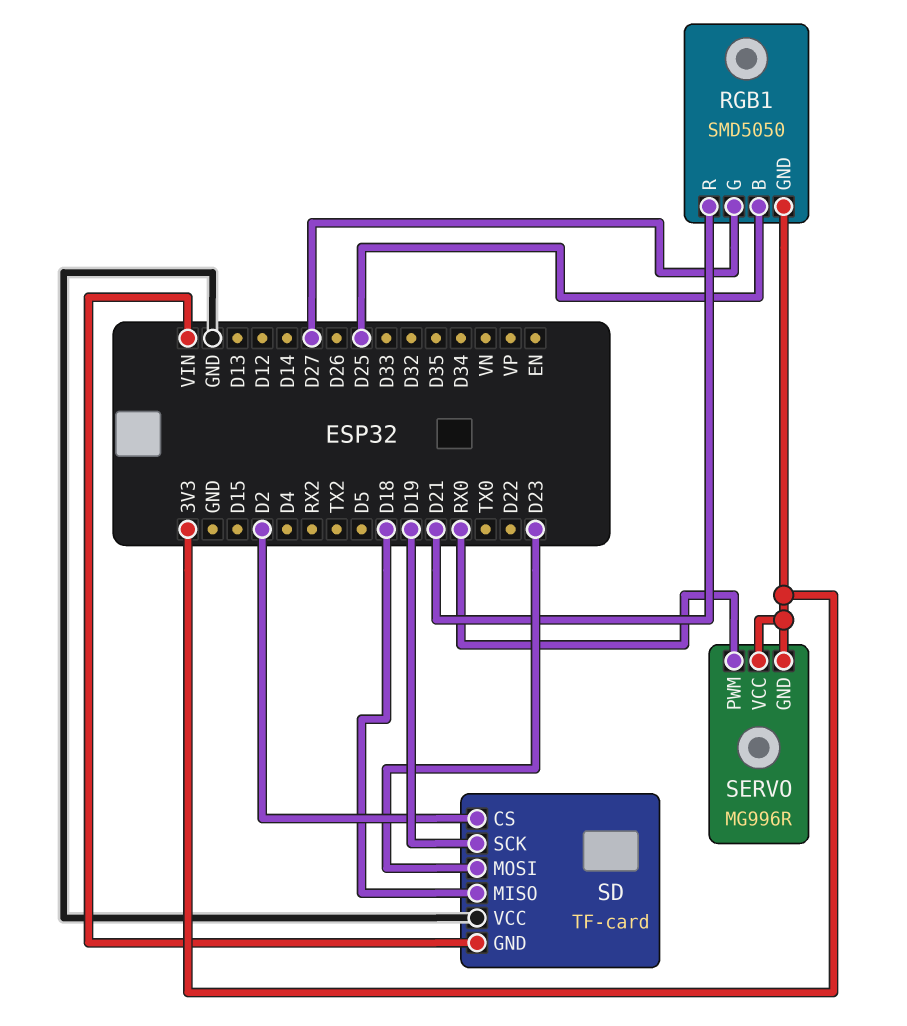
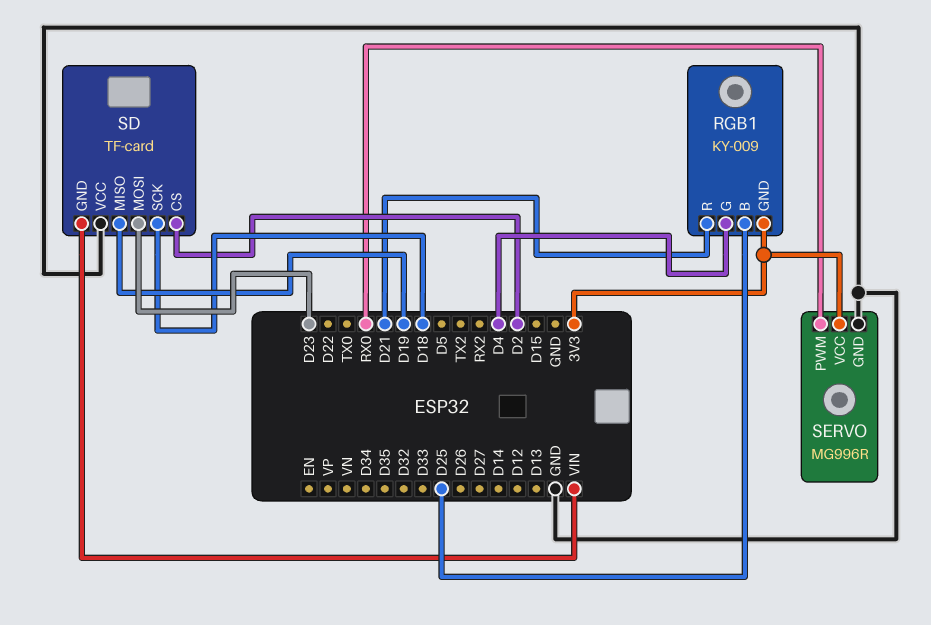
RGB1: SMD5050 -> KY-009
RGB1 pin G: D27 -> D4
SD pin MISO: D18 -> D19
SD pin SCK: D19 -> D18
SERVO pin GND: 3V3 -> GND

